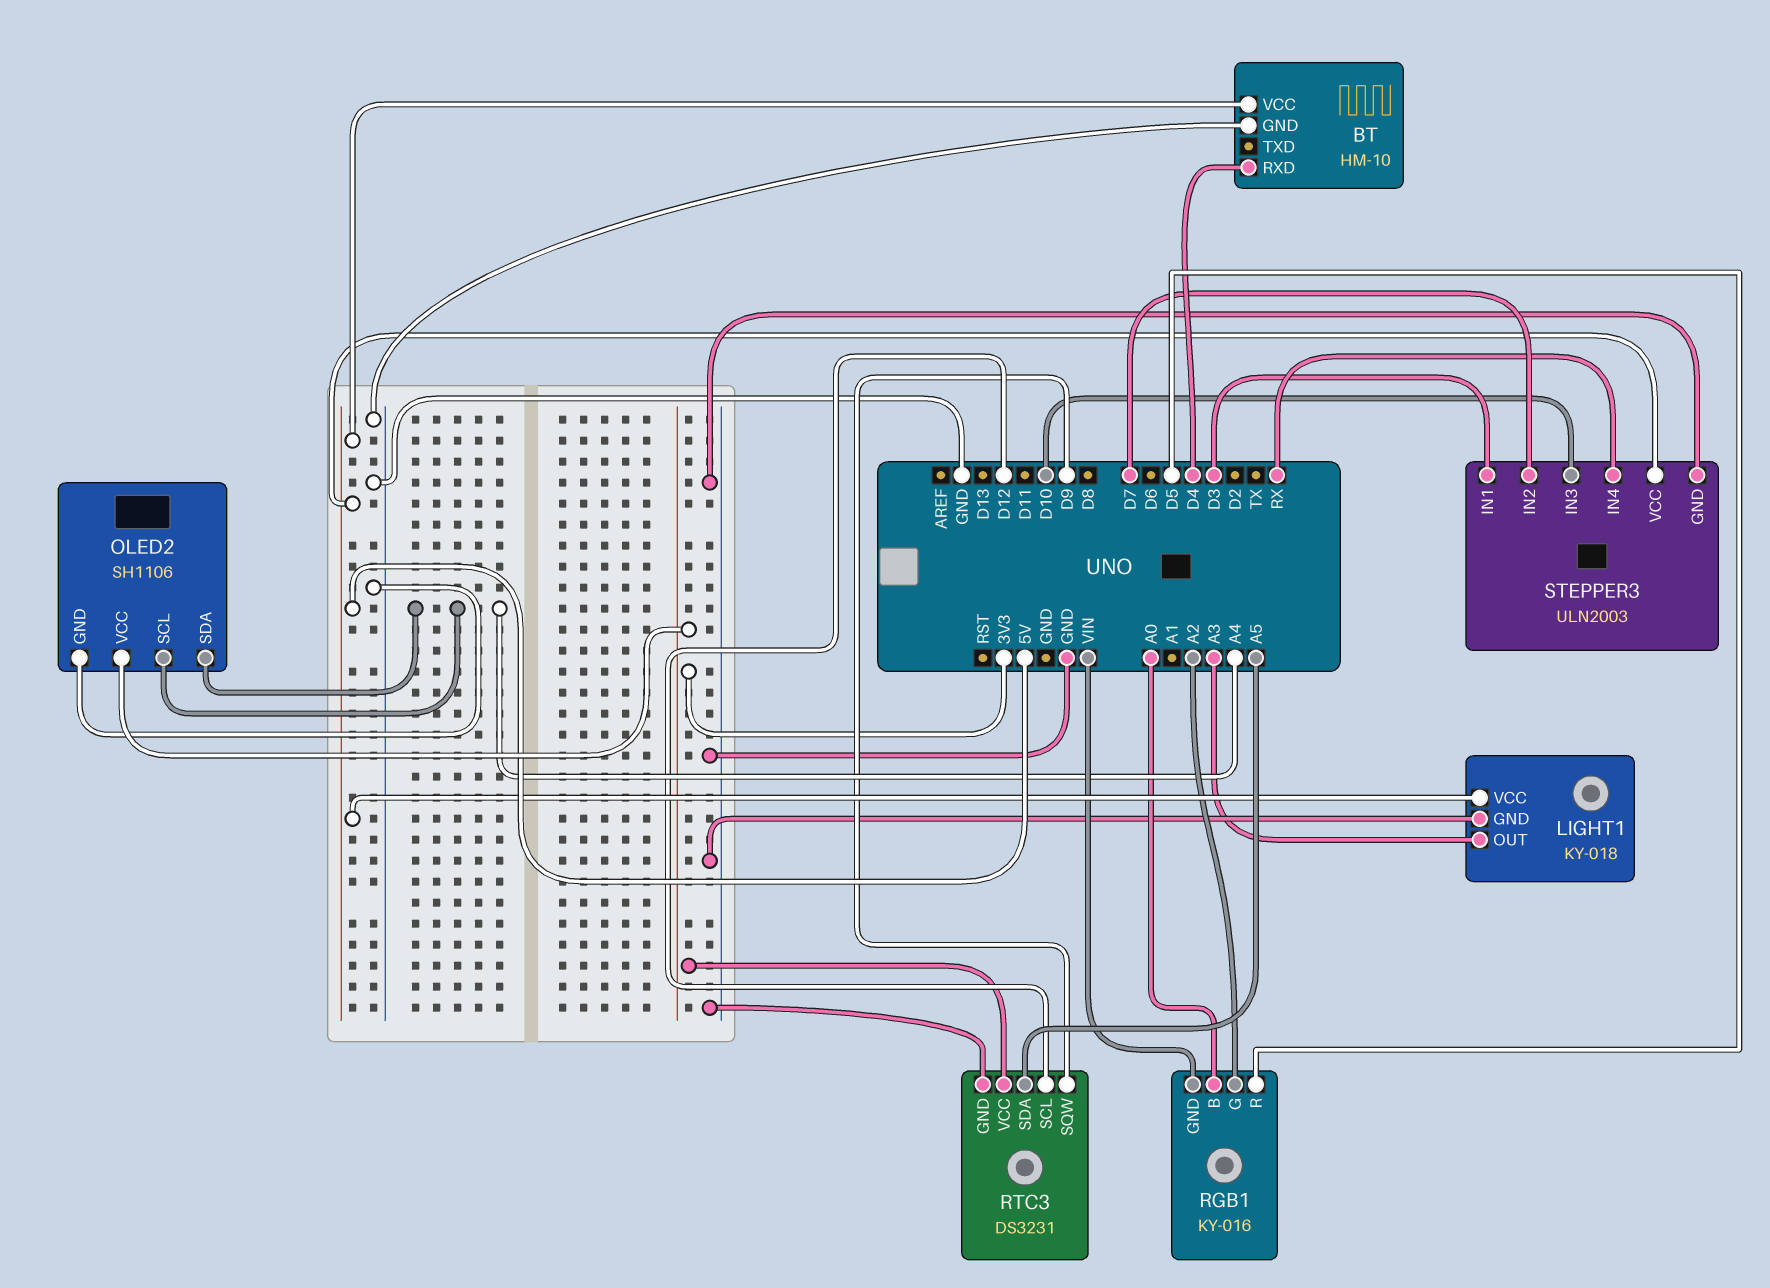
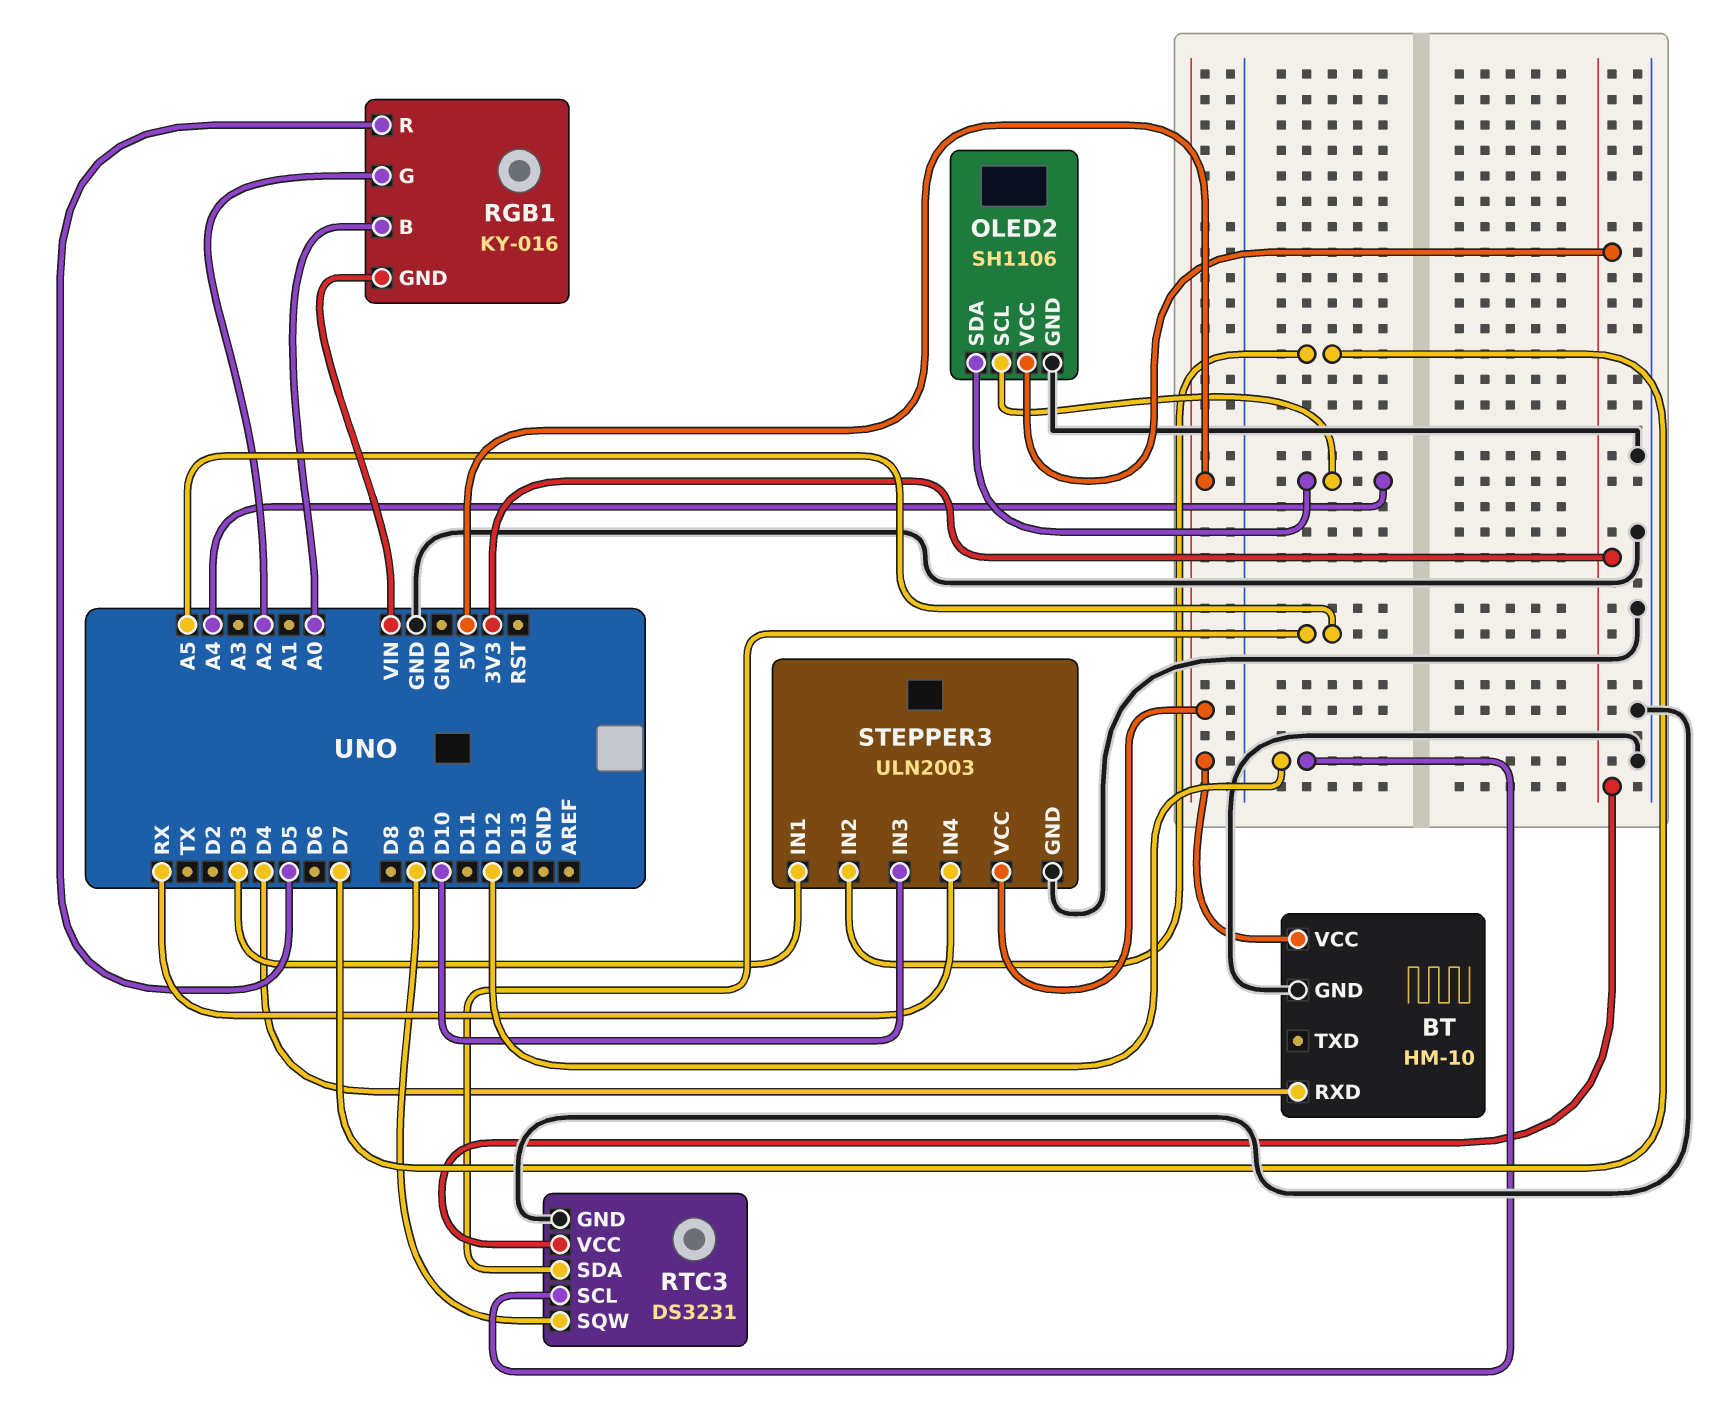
LIGHT1: KY-018 -> none
LIGHT1 pin GND: GND -> none
LIGHT1 pin OUT: A3 -> none
LIGHT1 pin VCC: 5V -> none

